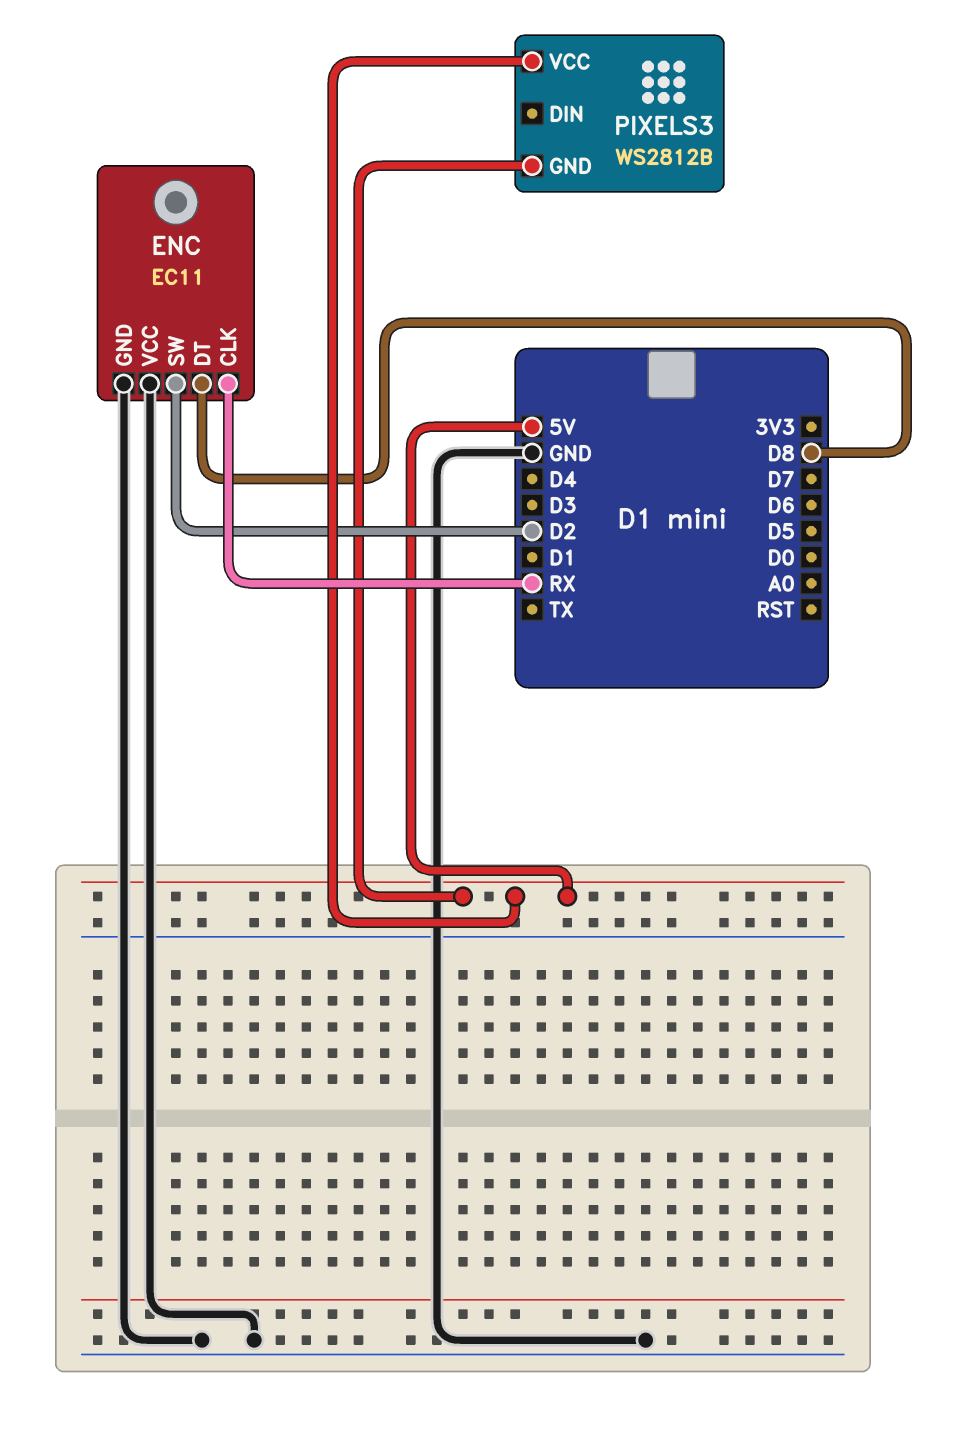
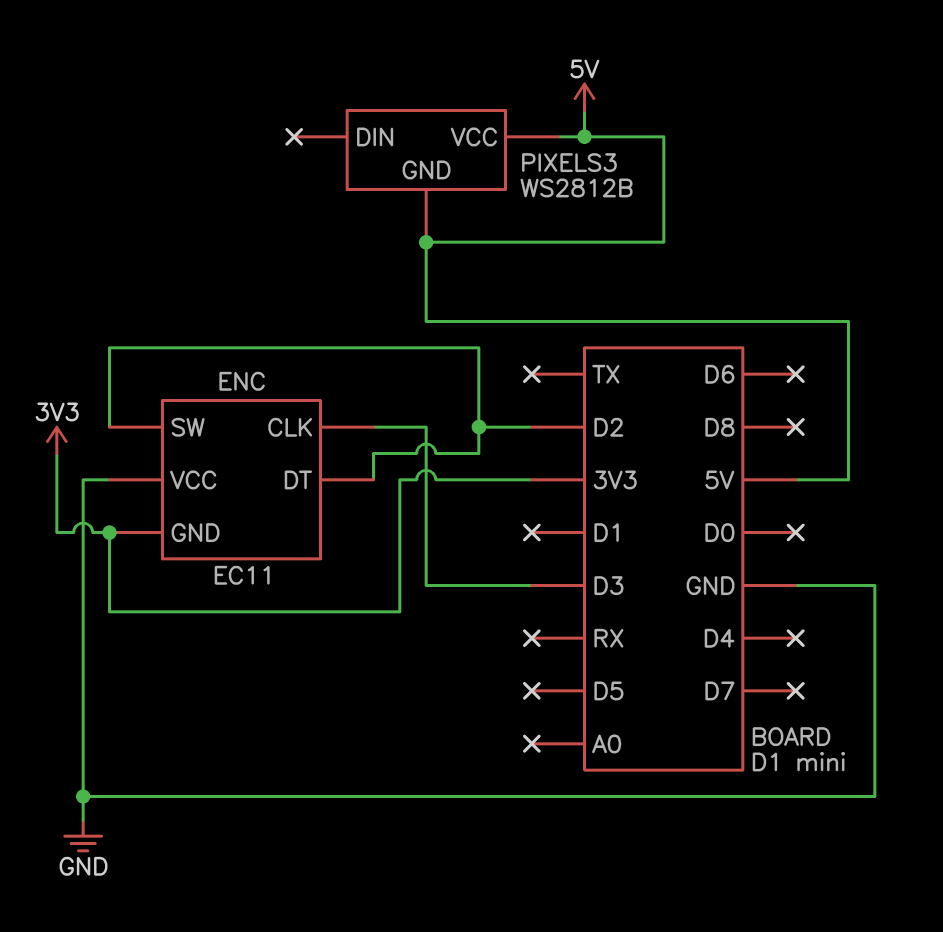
ENC pin CLK: RX -> D3
ENC pin DT: D8 -> D2
ENC pin GND: GND -> 3V3

